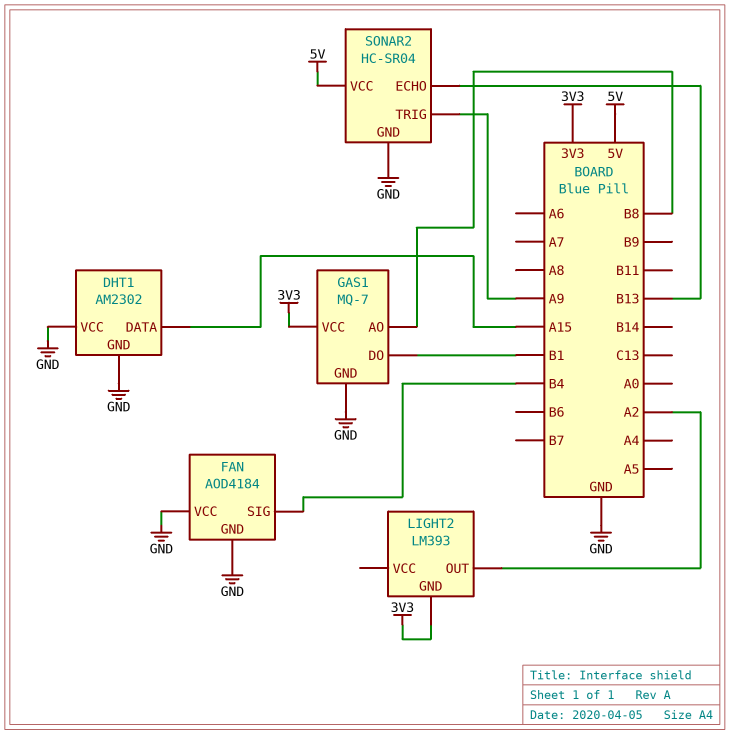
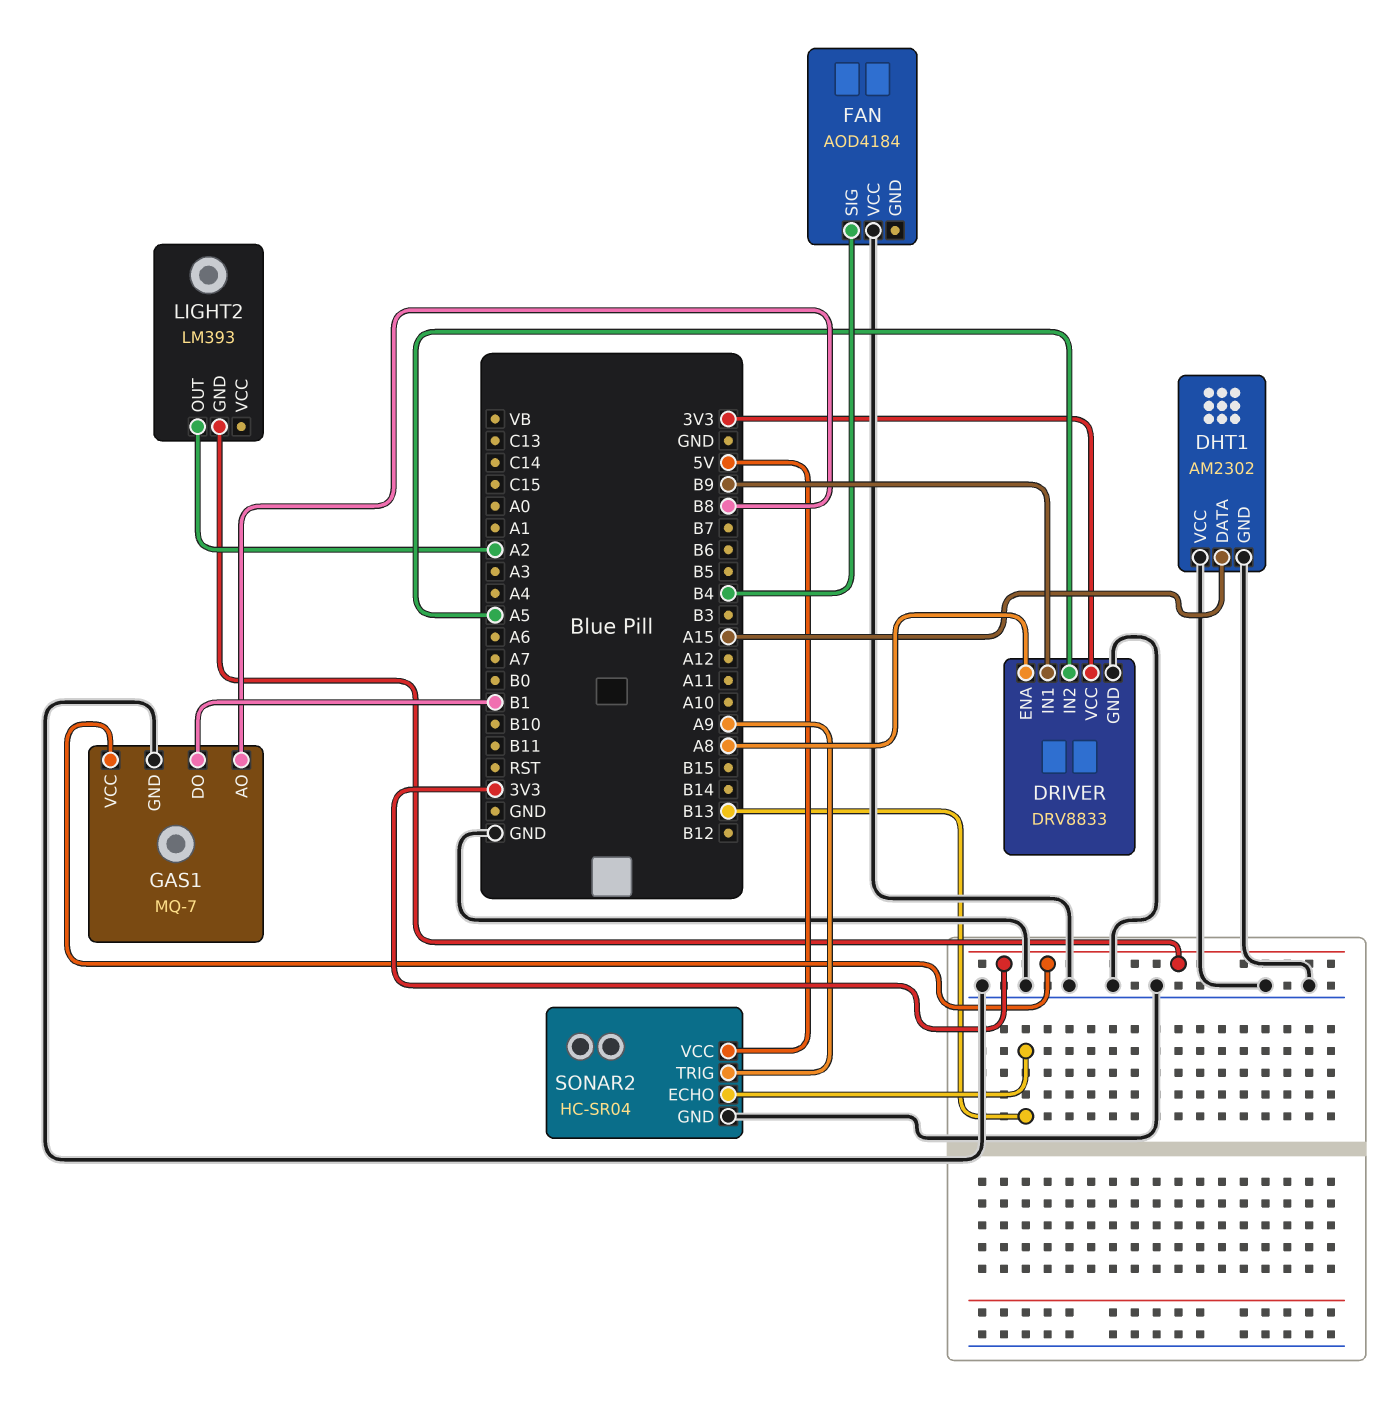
DRIVER: none -> DRV8833
DRIVER pin ENA: none -> A8
DRIVER pin GND: none -> GND
DRIVER pin IN1: none -> B9
DRIVER pin IN2: none -> A5
DRIVER pin VCC: none -> 3V3
FAN pin GND: GND -> none

